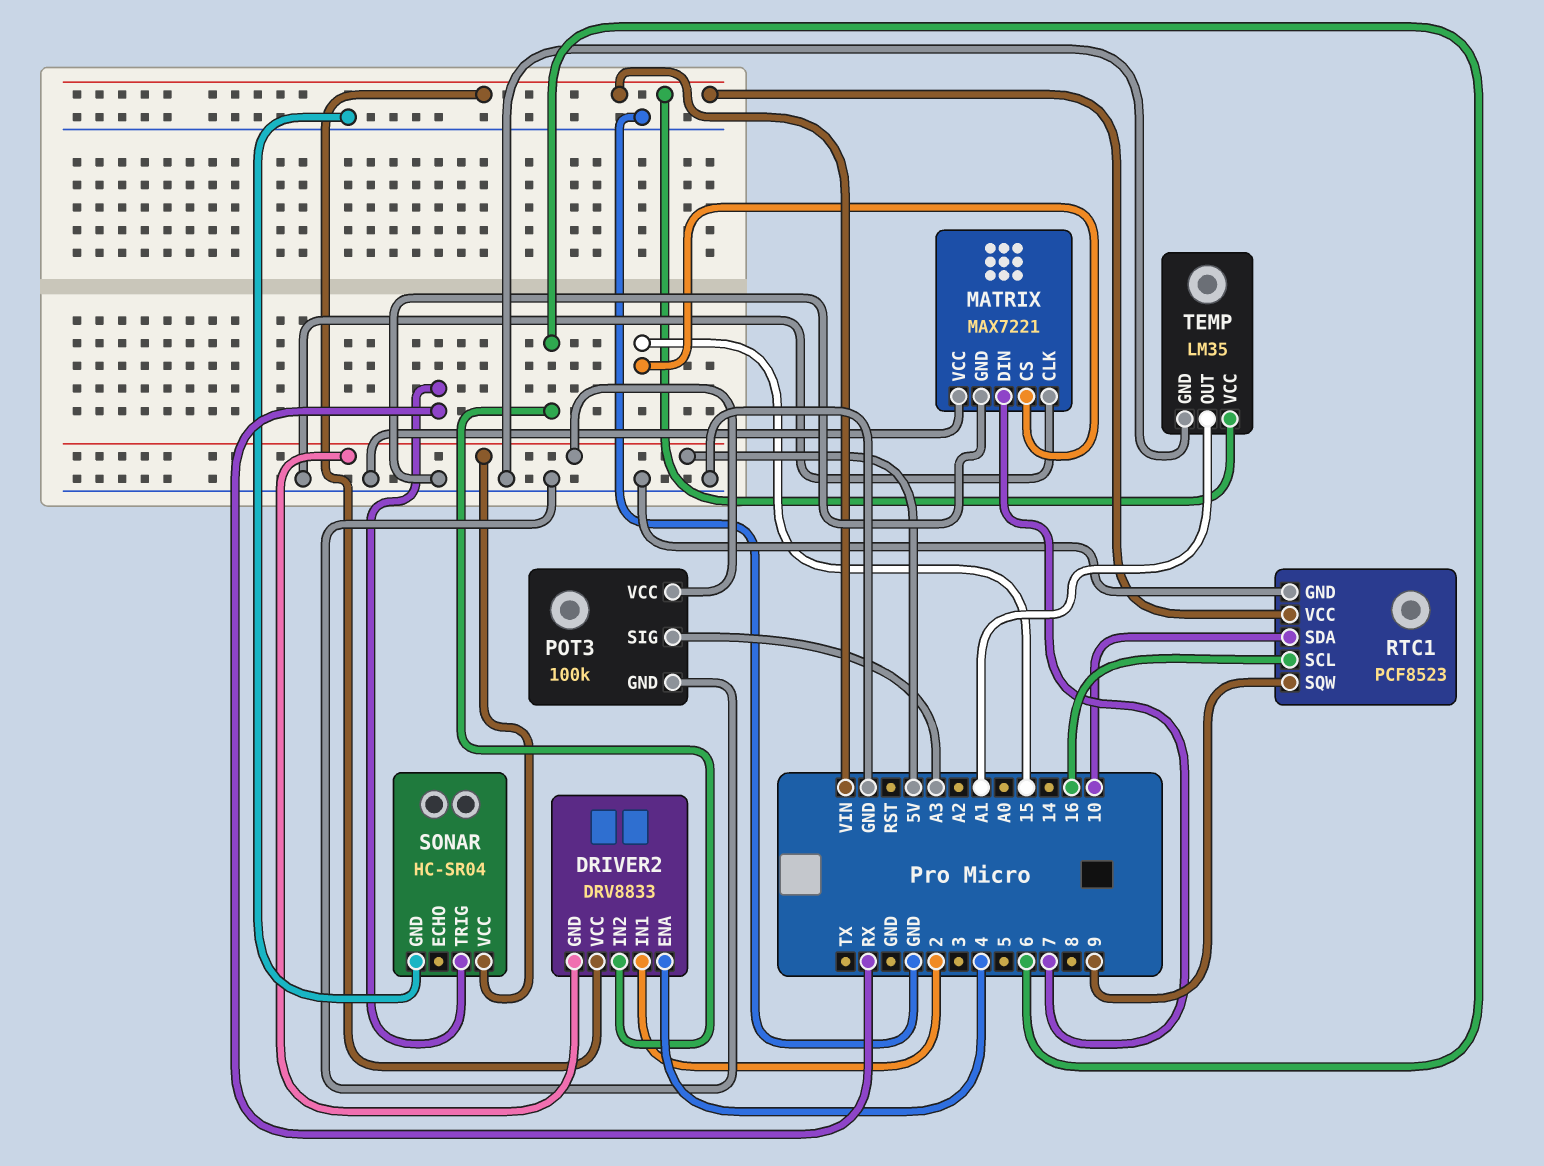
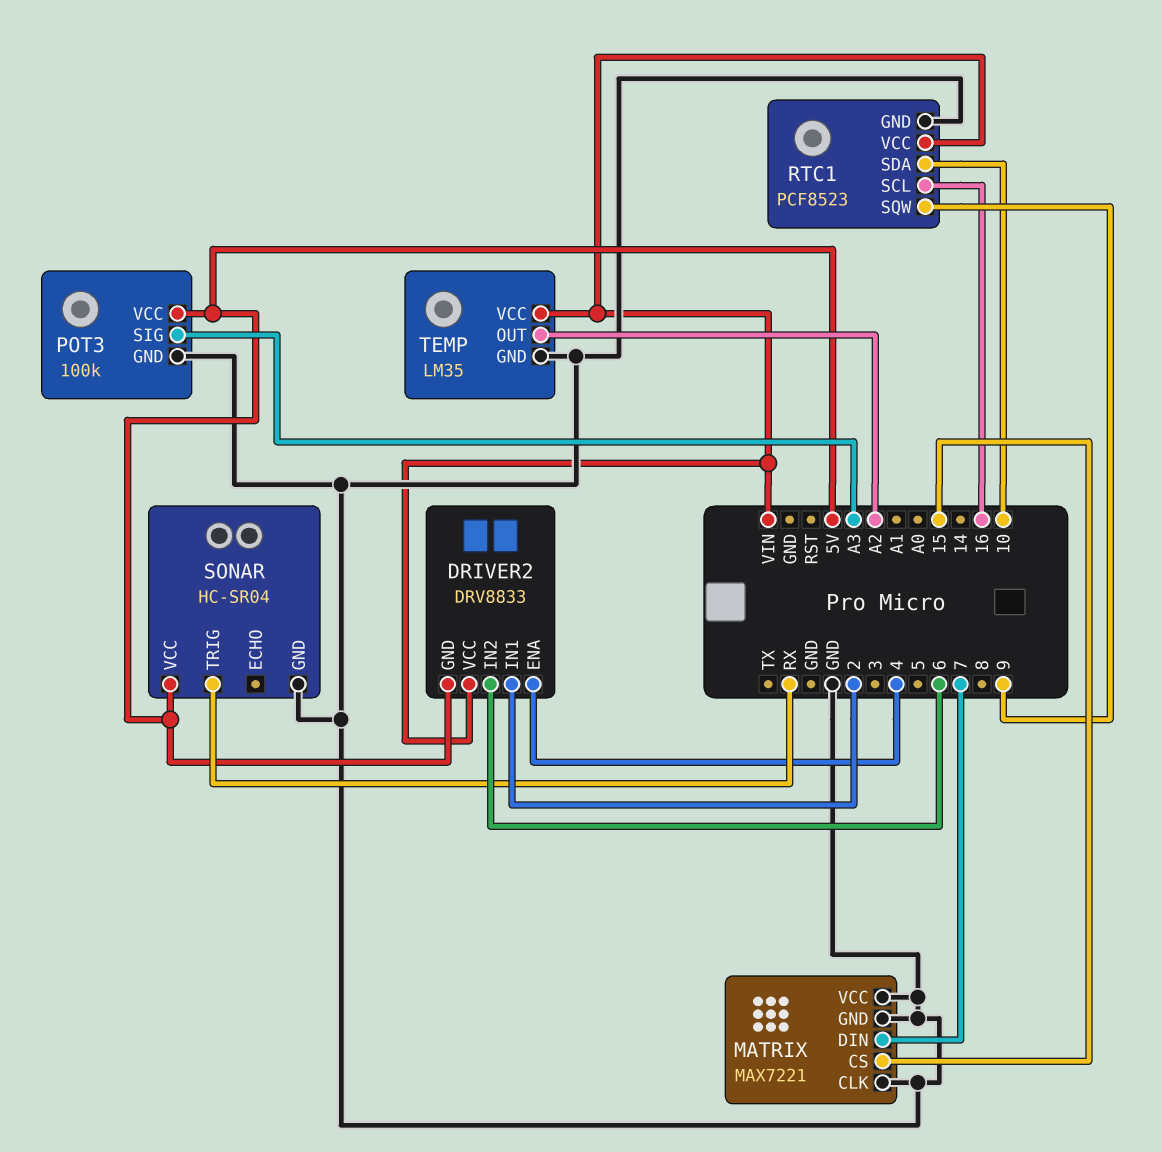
TEMP pin OUT: A1 -> A2

